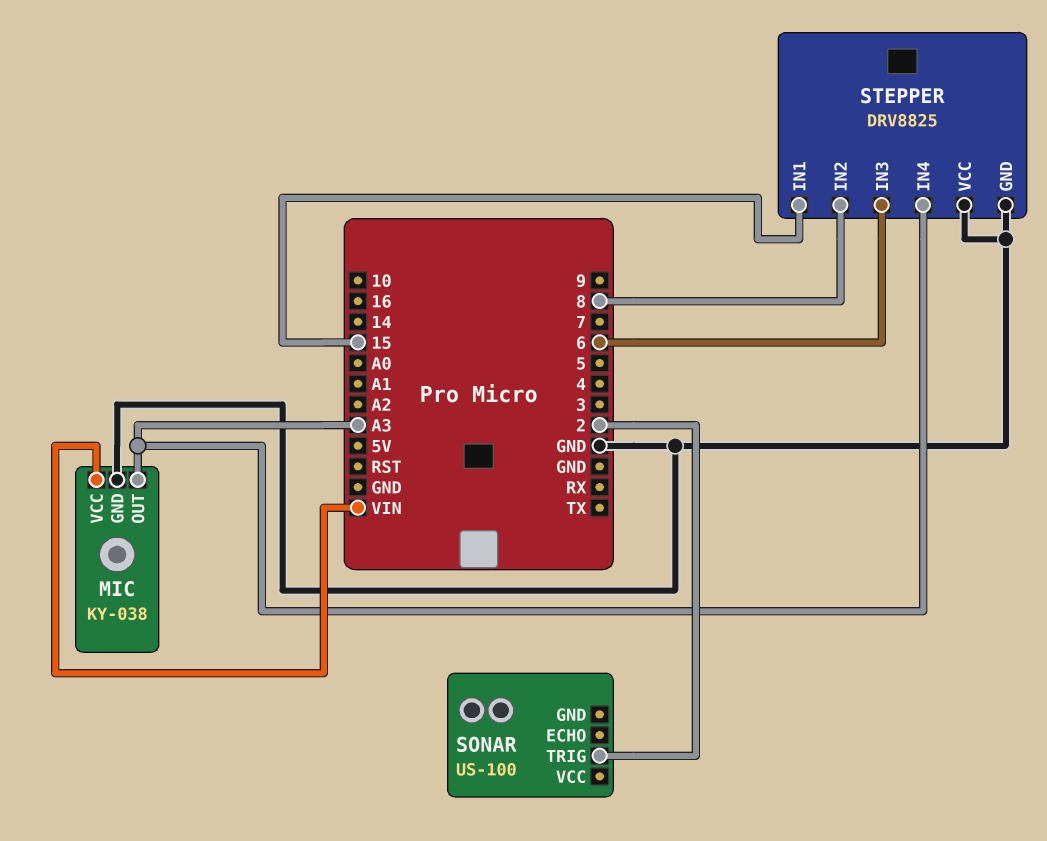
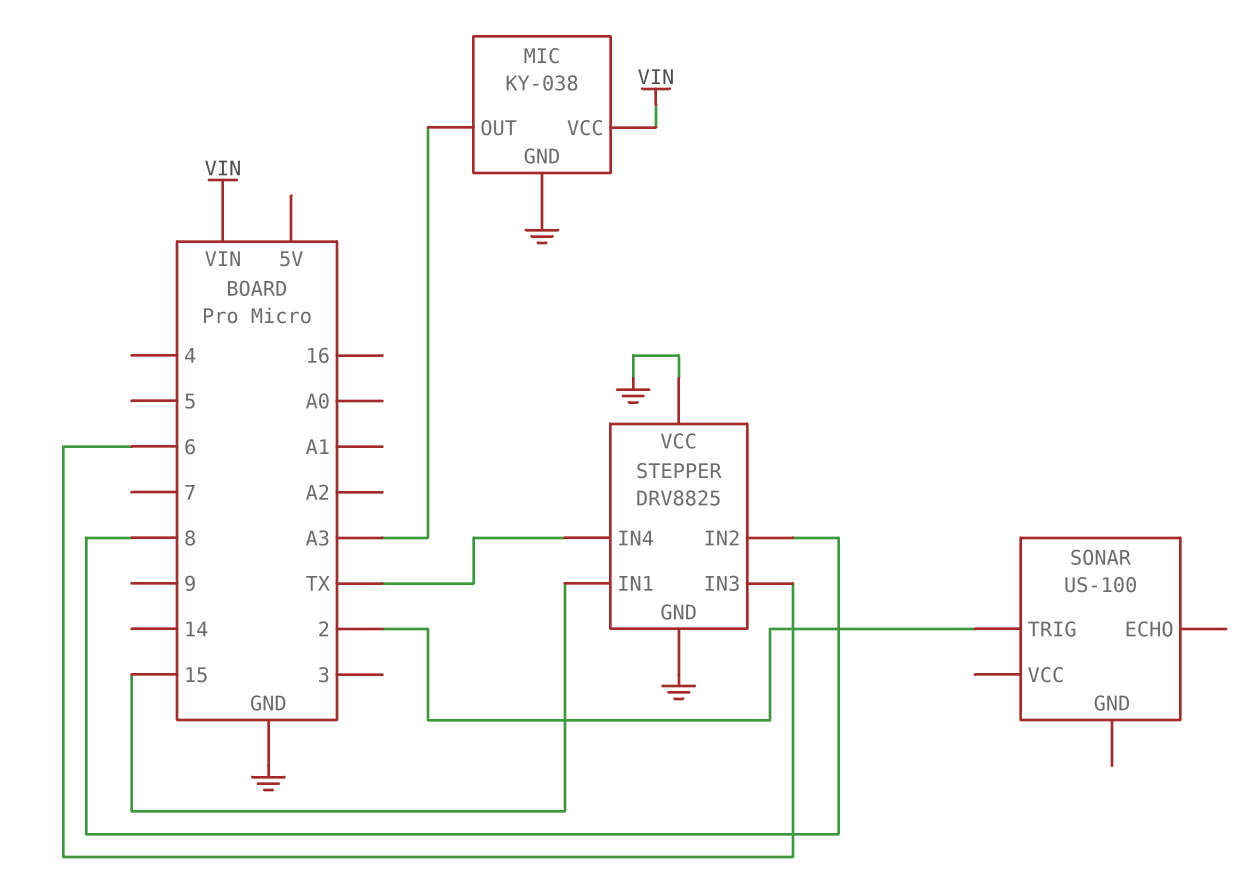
STEPPER pin IN4: A3 -> TX

